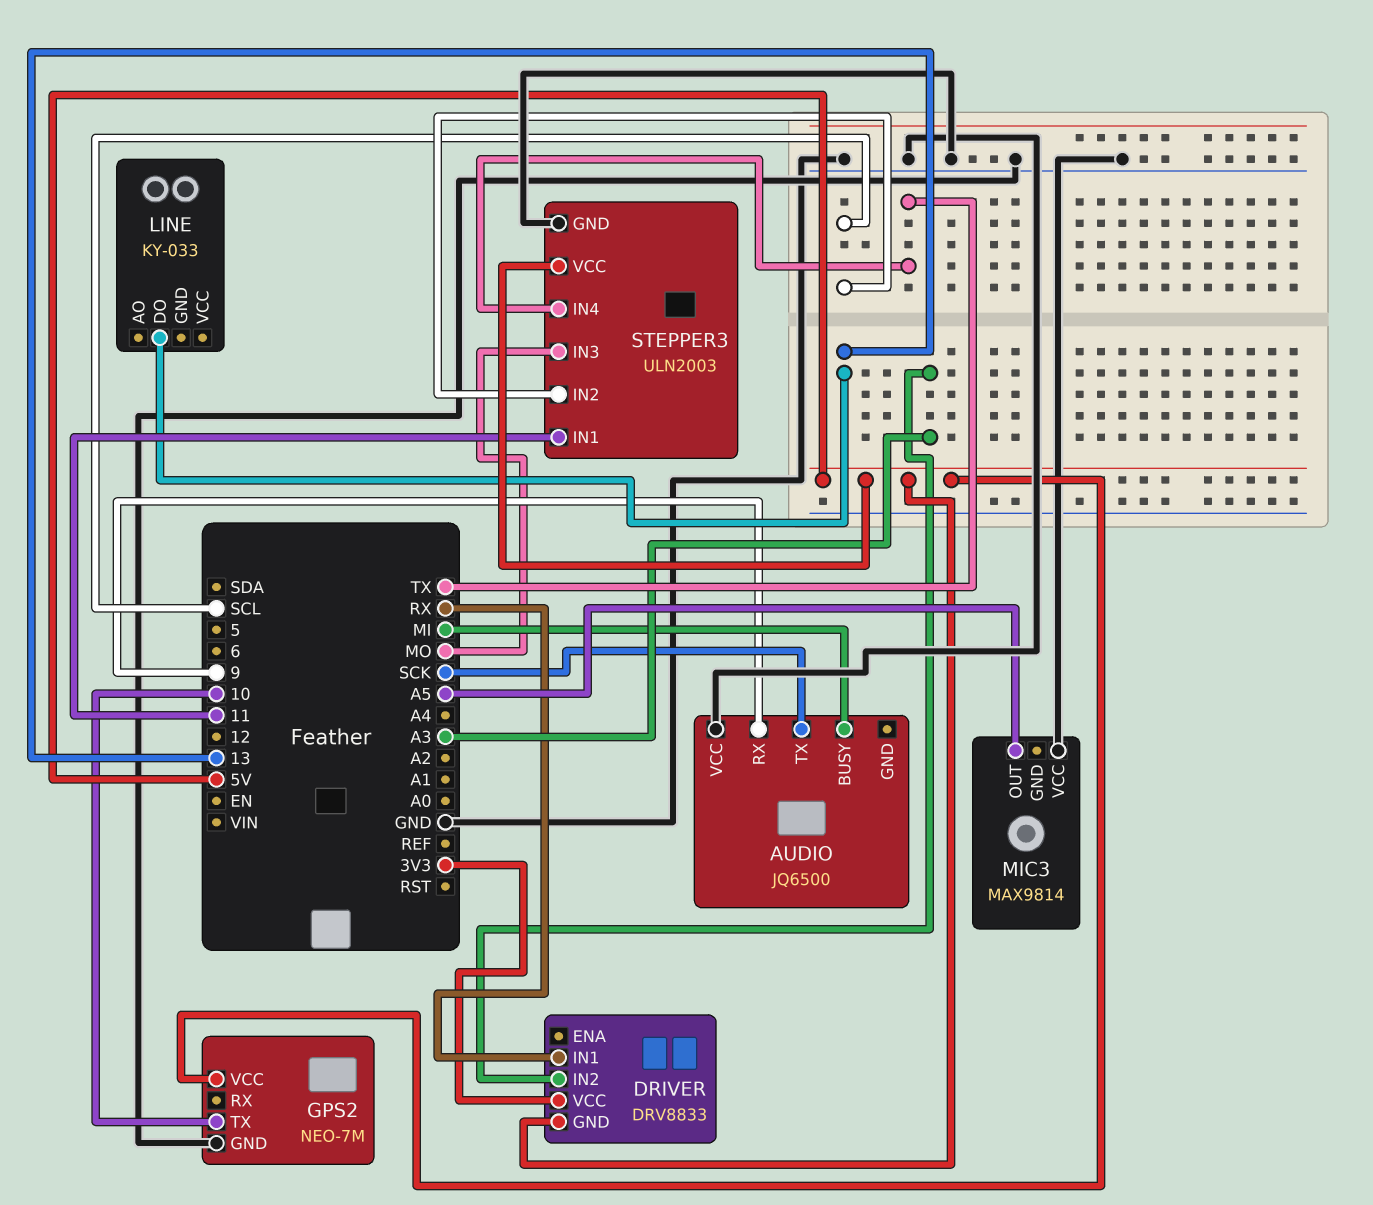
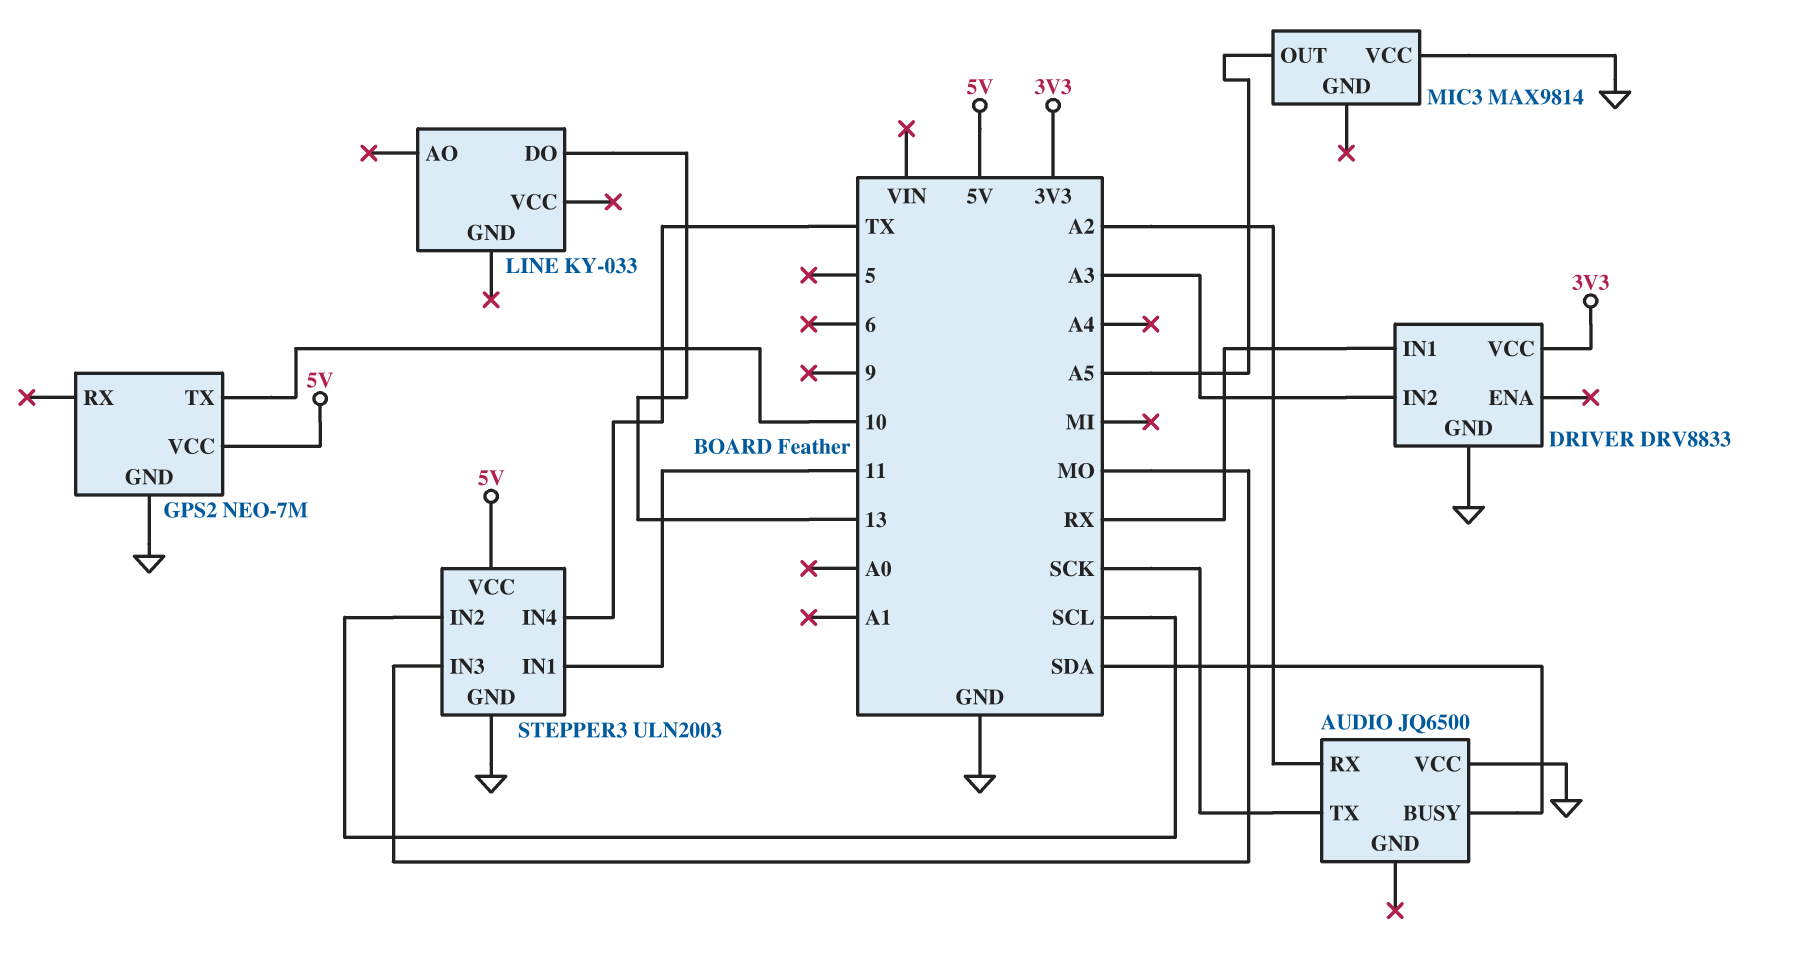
AUDIO pin BUSY: MI -> SDA
AUDIO pin RX: 9 -> A2
DRIVER pin GND: 5V -> GND

